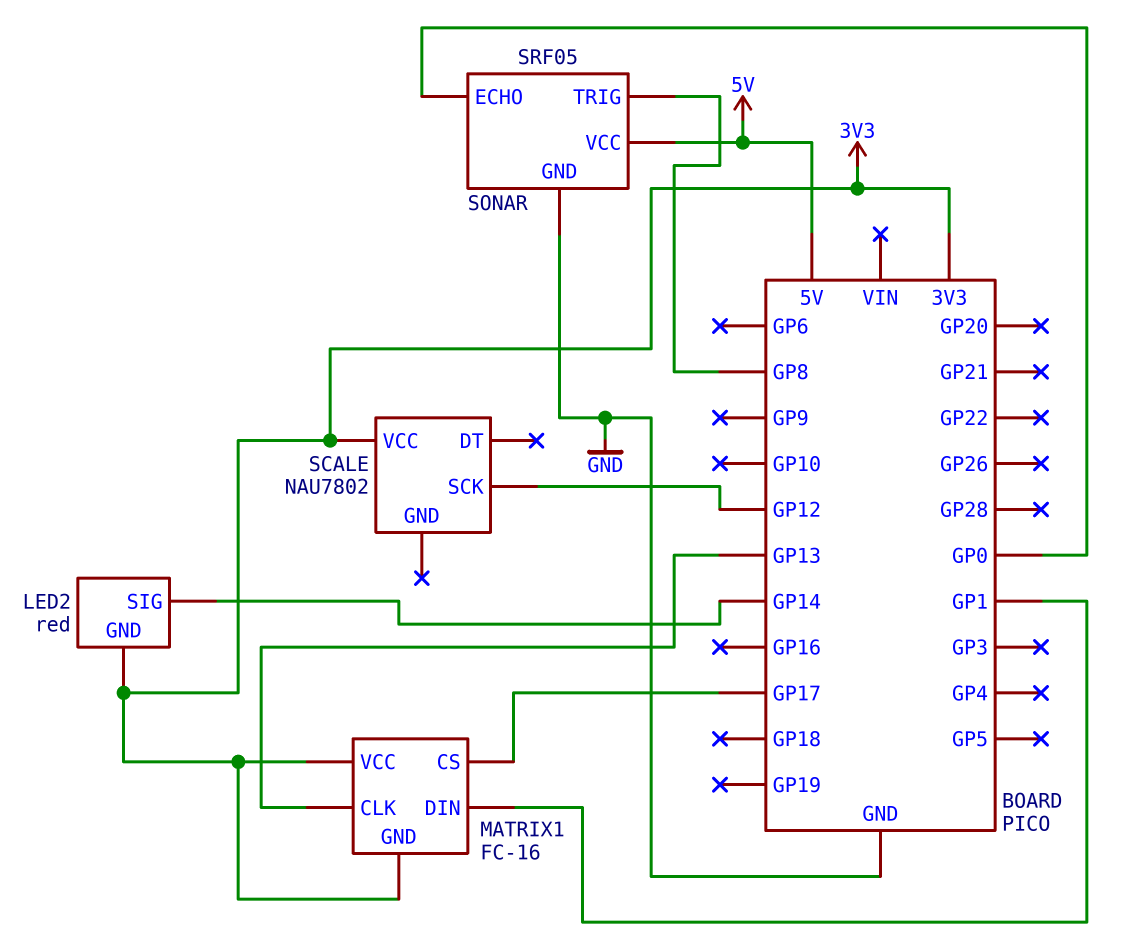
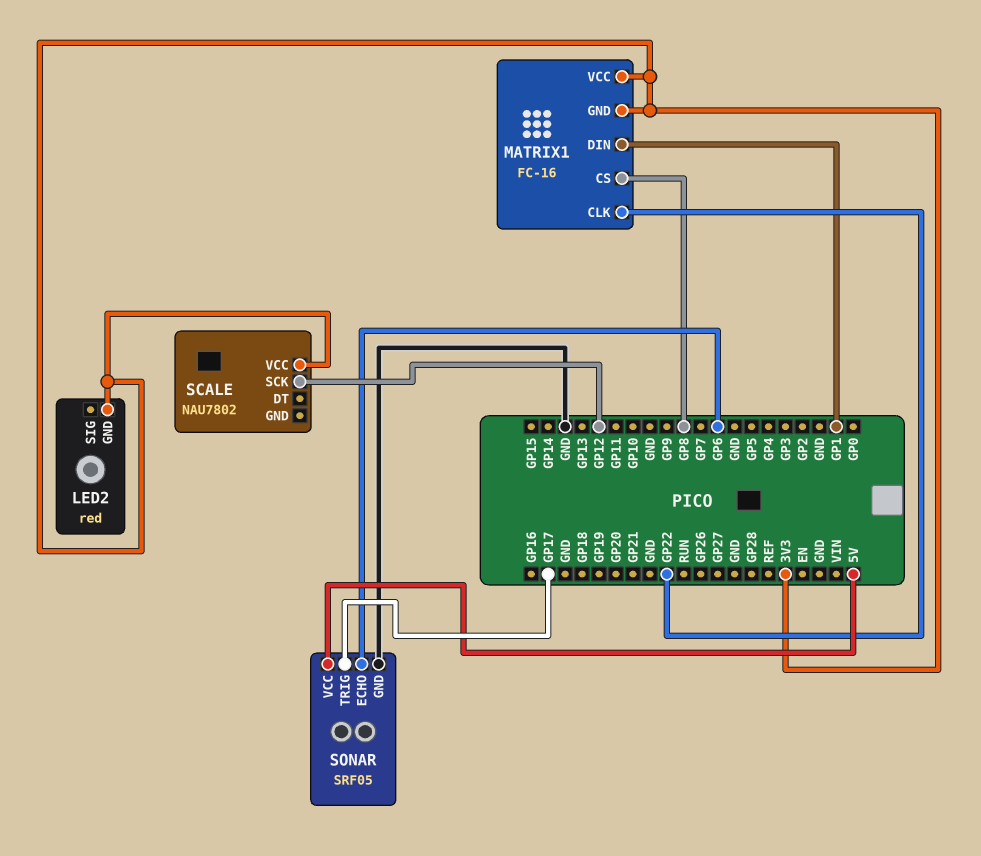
LED2 pin SIG: GP14 -> none
MATRIX1 pin CLK: GP13 -> GP22
MATRIX1 pin CS: GP17 -> GP8
SONAR pin ECHO: GP0 -> GP6
SONAR pin TRIG: GP8 -> GP17

